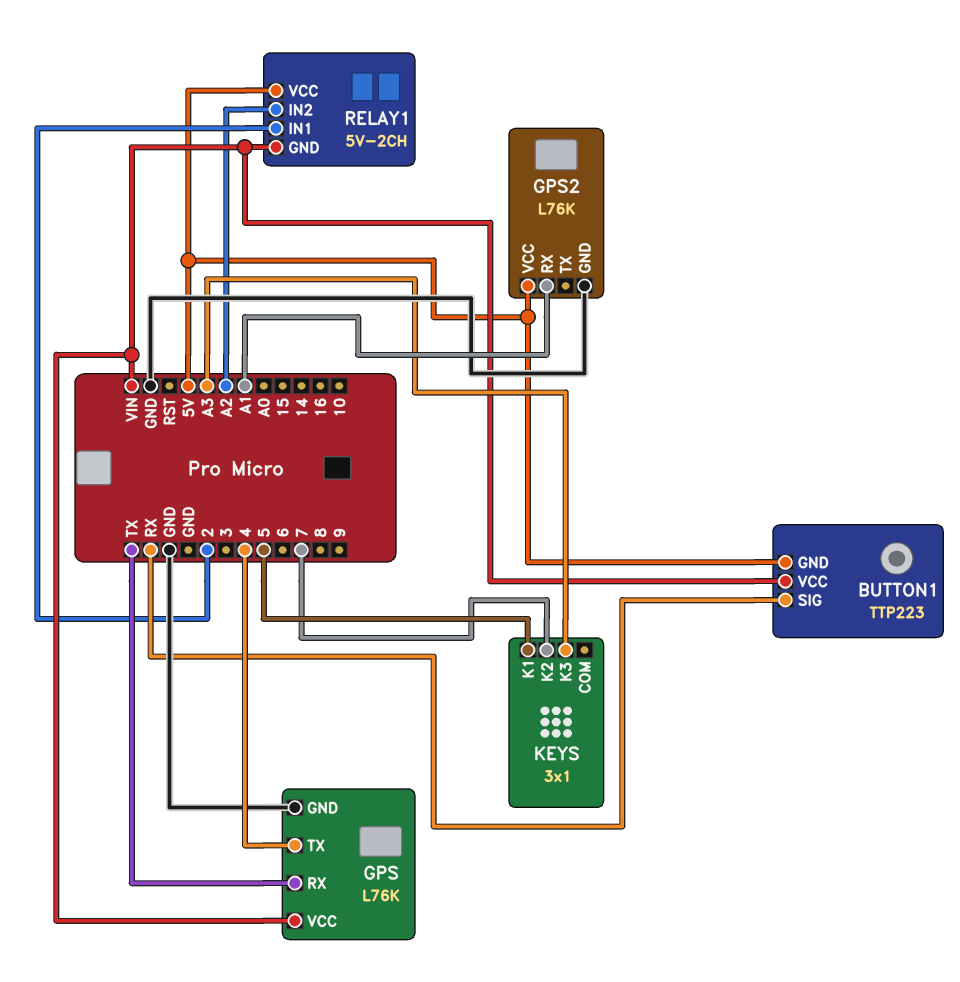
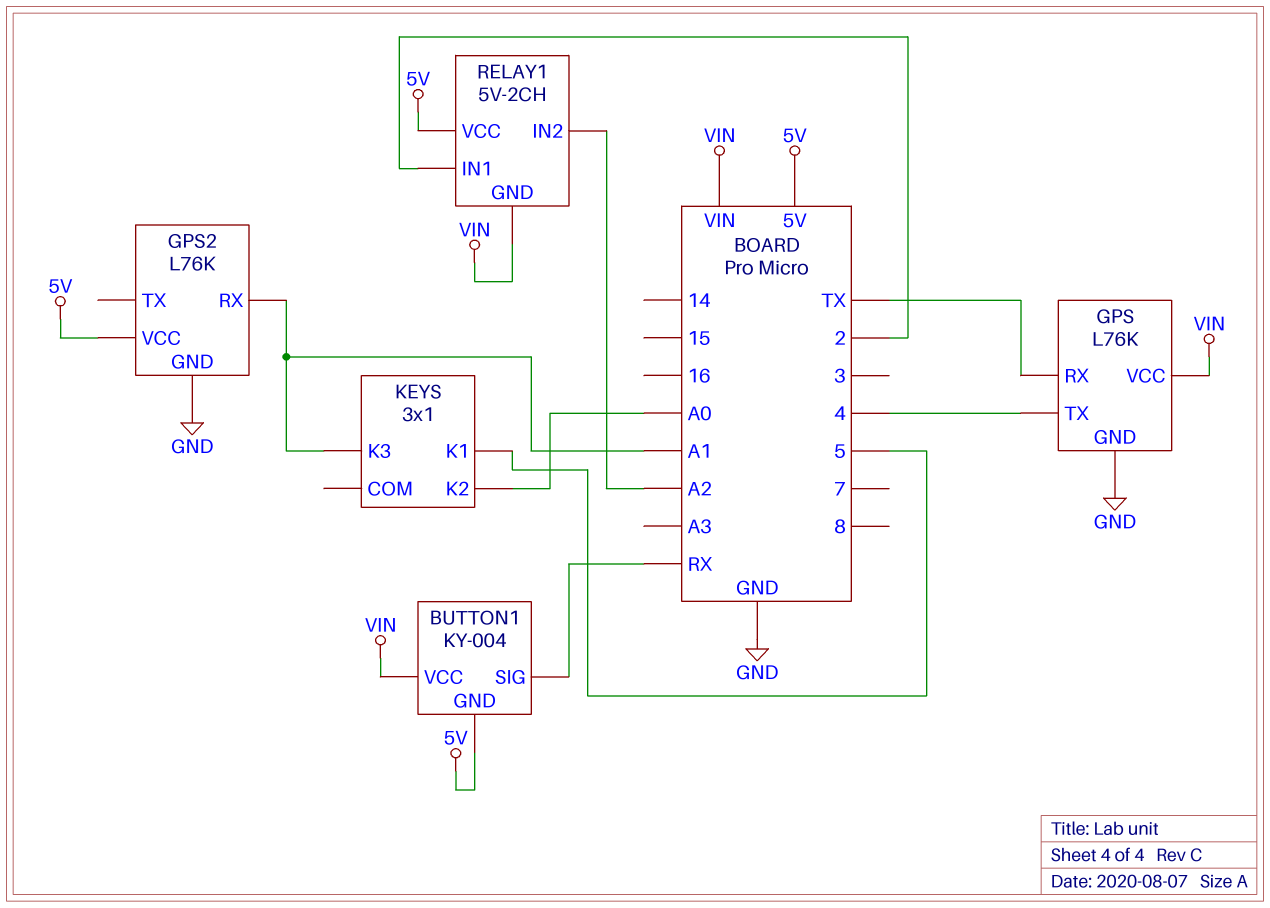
BUTTON1: TTP223 -> KY-004
KEYS pin K2: 7 -> A0
KEYS pin K3: A3 -> A1

